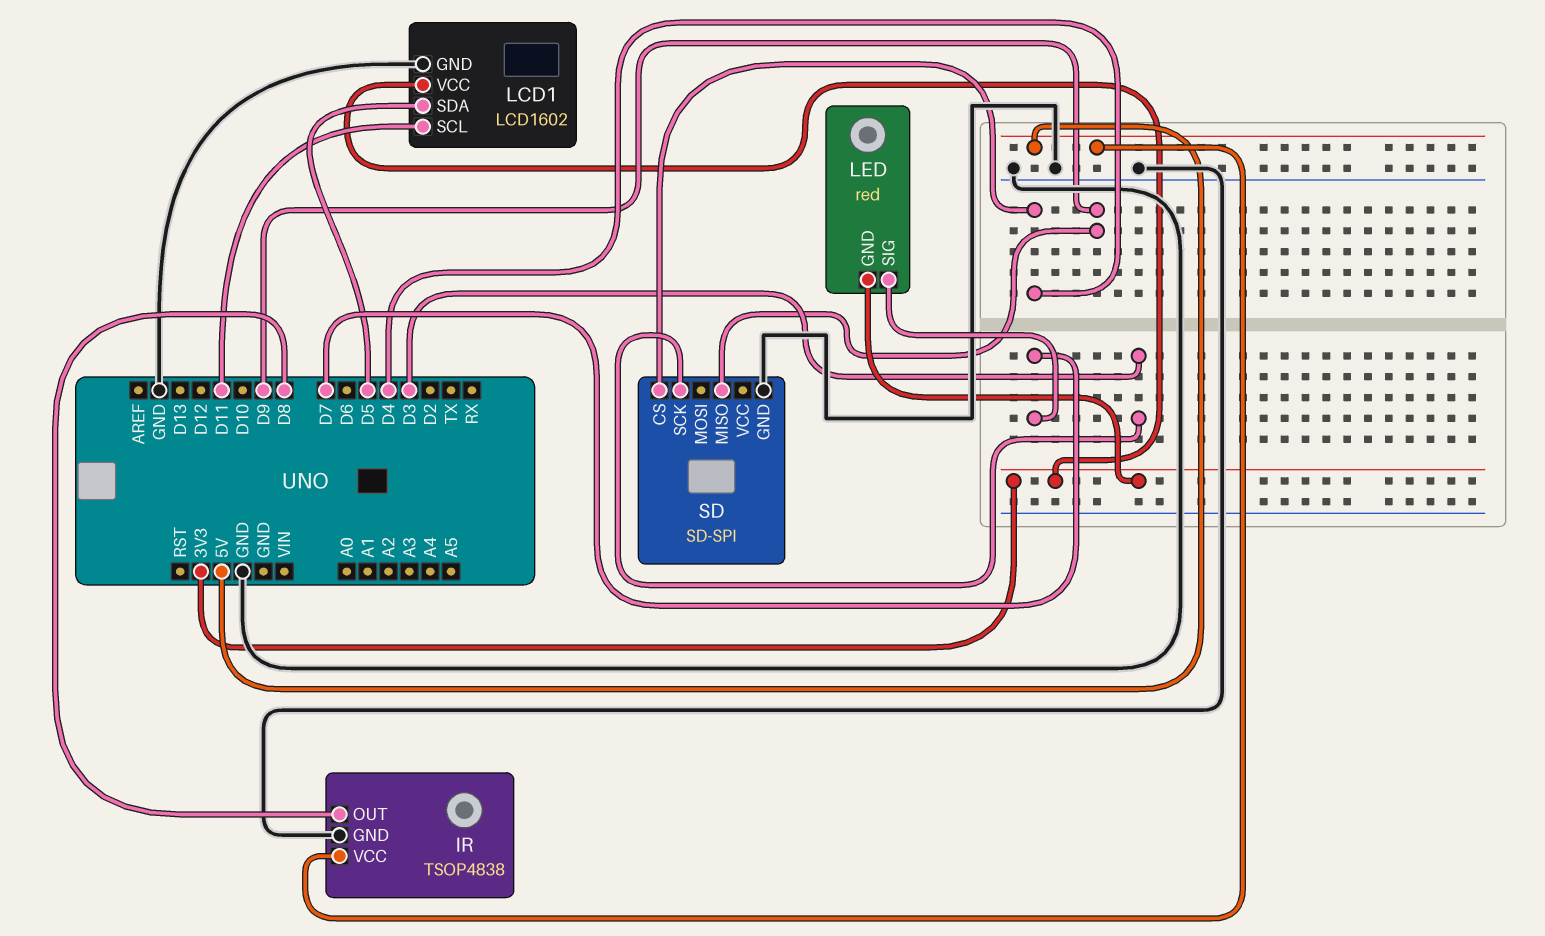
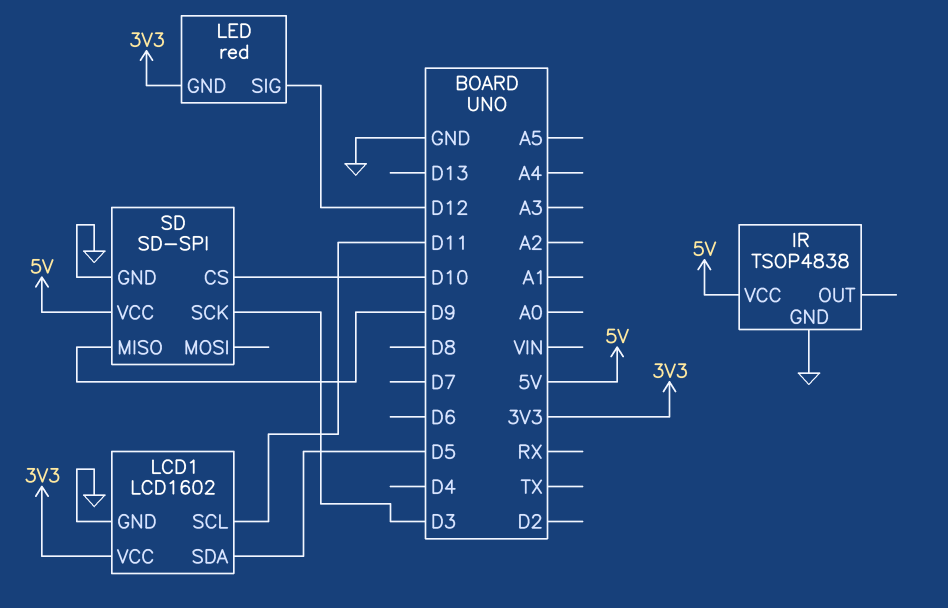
IR pin OUT: D8 -> none
LED pin SIG: D7 -> D12
SD pin CS: D4 -> D10
SD pin VCC: none -> 5V

